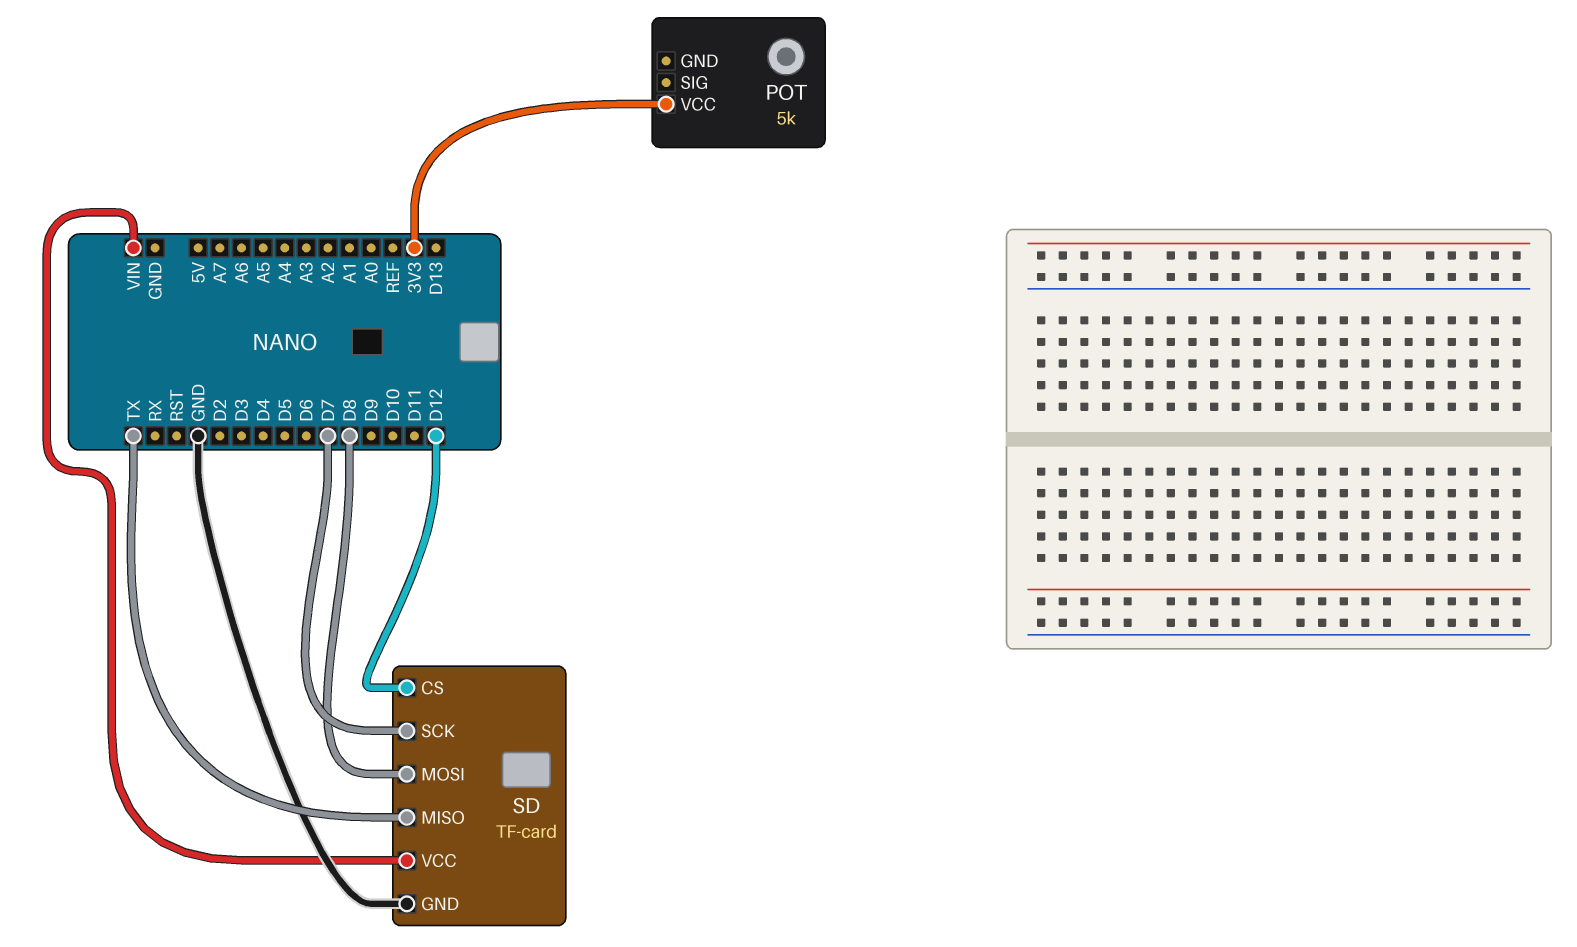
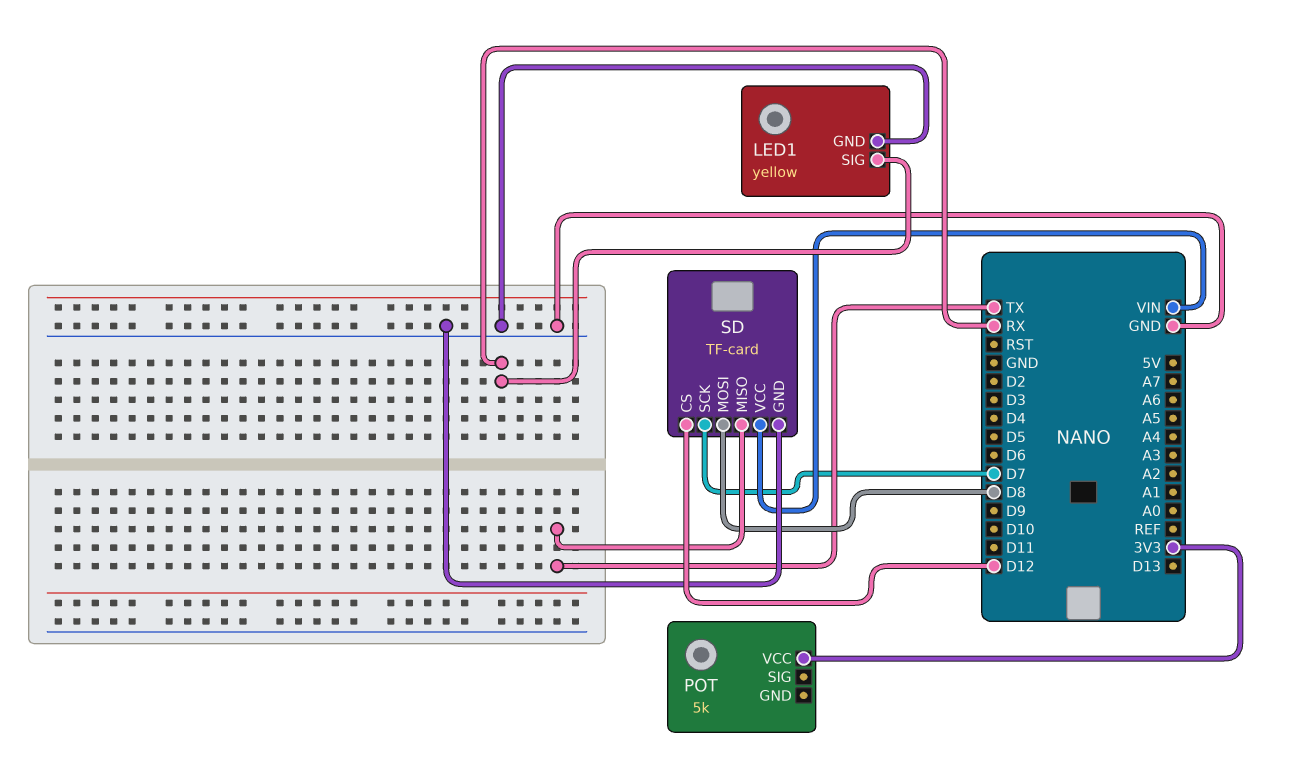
LED1: none -> yellow
LED1 pin GND: none -> GND
LED1 pin SIG: none -> RX

